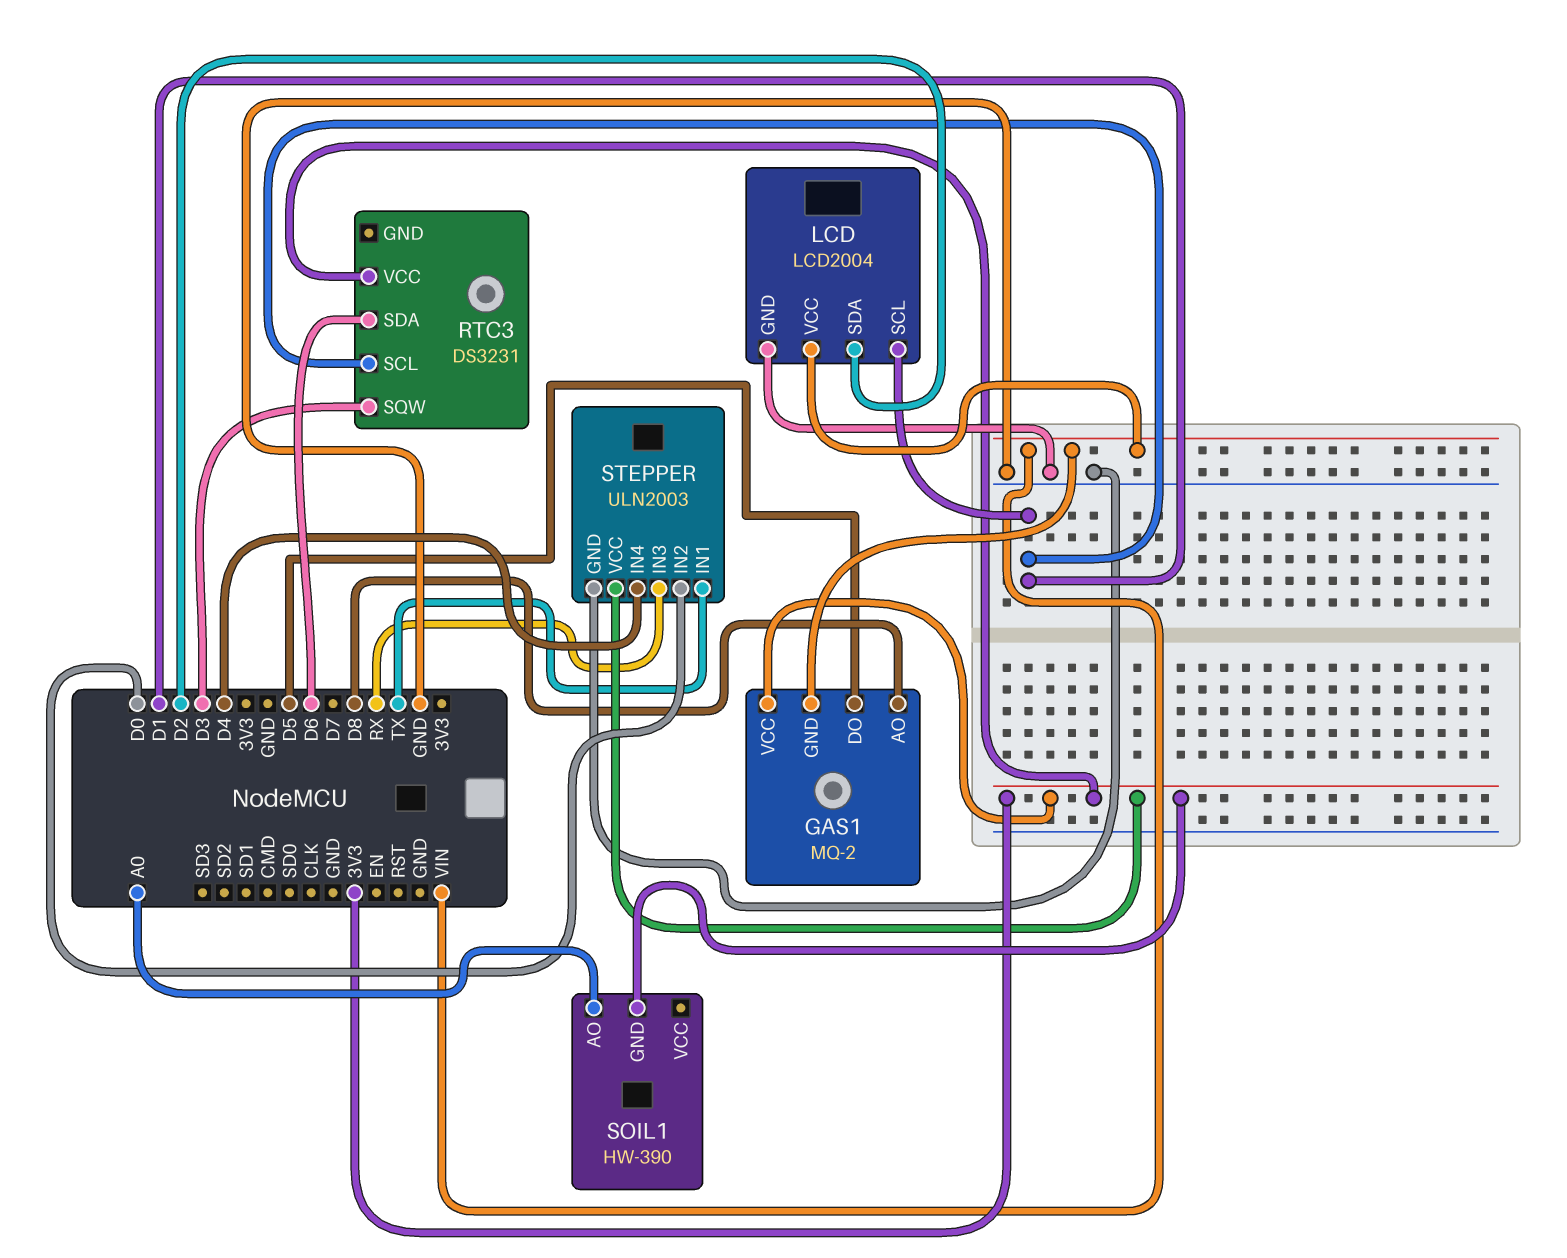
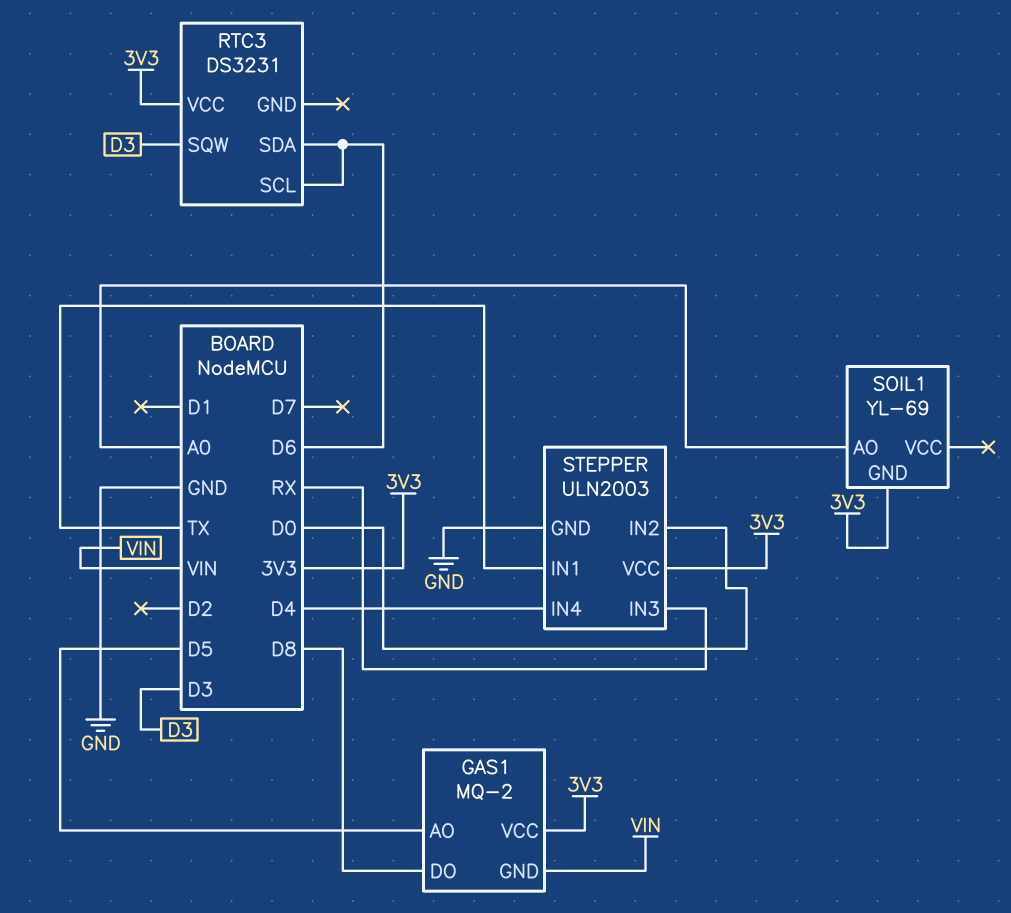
GAS1 pin AO: D8 -> D5
GAS1 pin DO: D5 -> D8
LCD: LCD2004 -> none
LCD pin GND: GND -> none
LCD pin SCL: D1 -> none
LCD pin SDA: D2 -> none
LCD pin VCC: VIN -> none
RTC3 pin SCL: D1 -> D6
SOIL1: HW-390 -> YL-69

